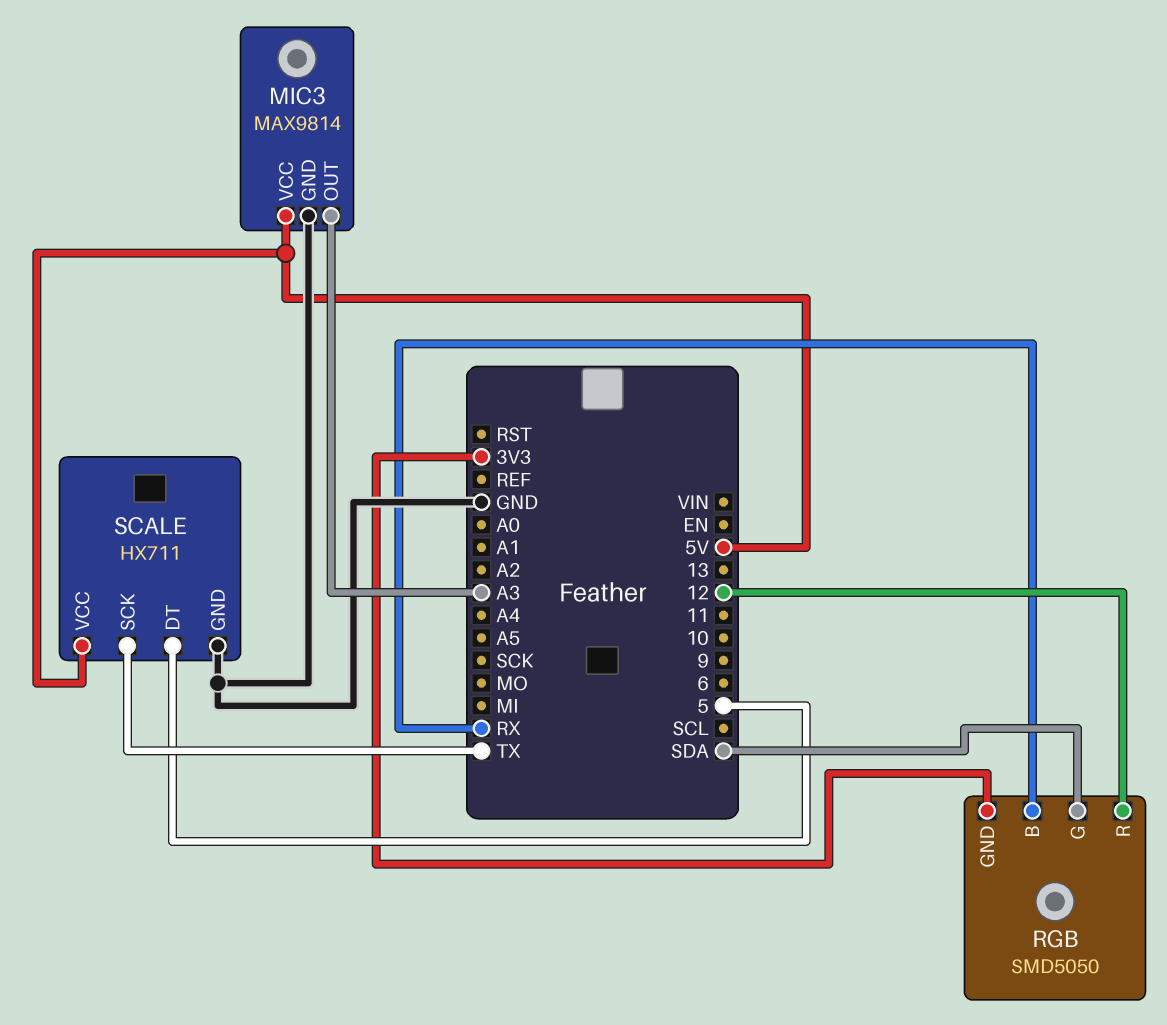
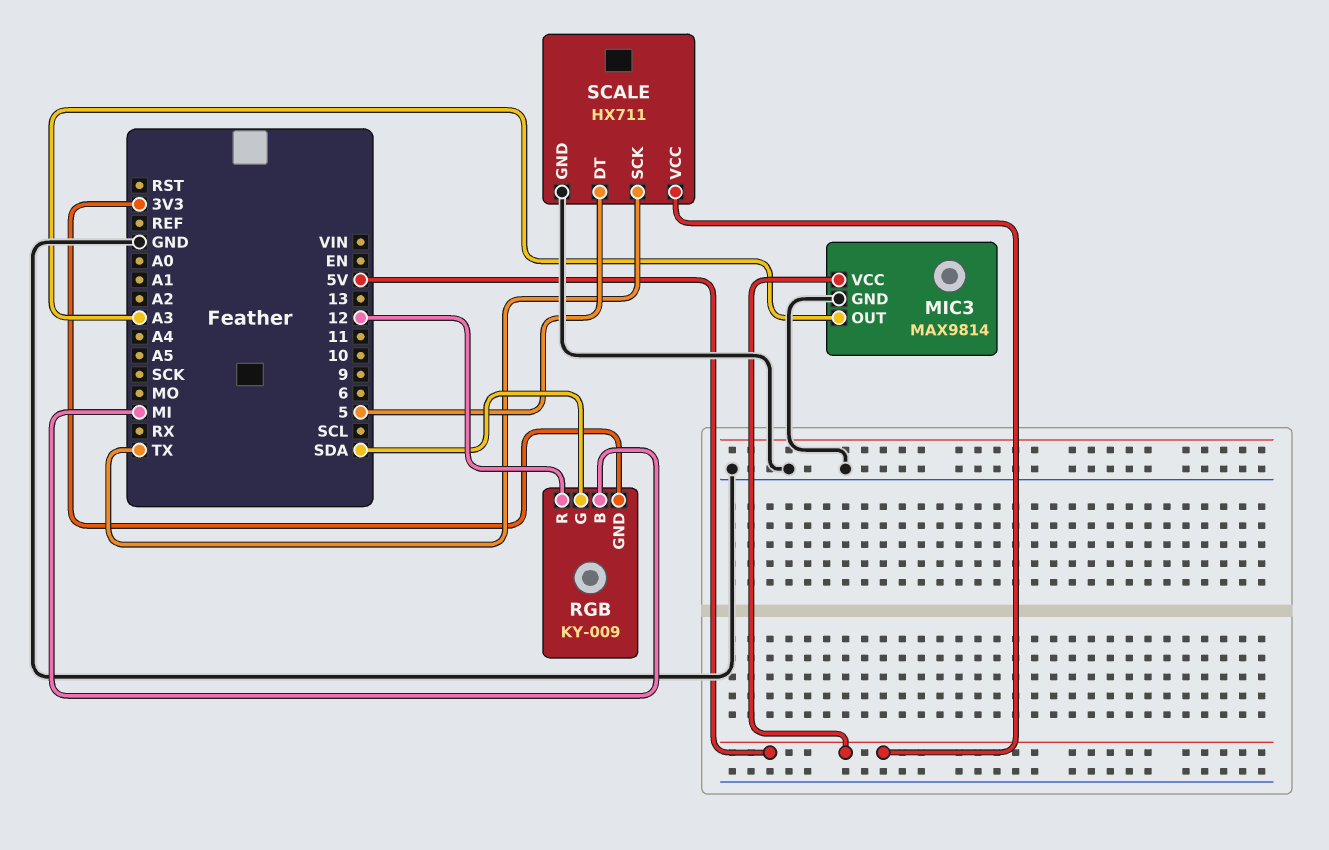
RGB: SMD5050 -> KY-009
RGB pin B: RX -> MI

